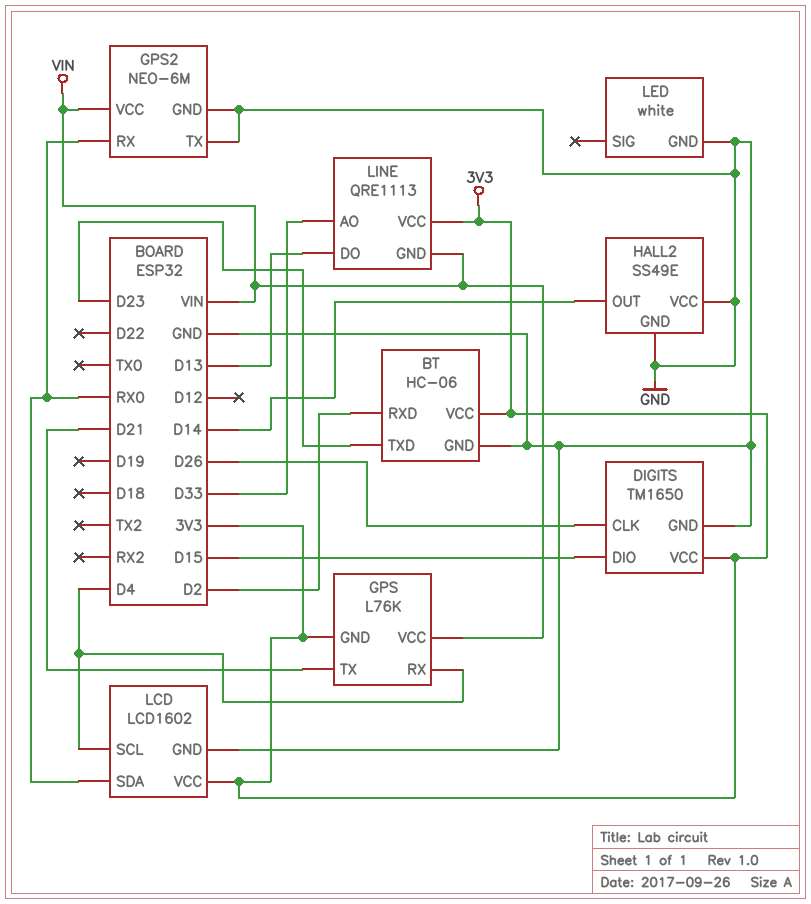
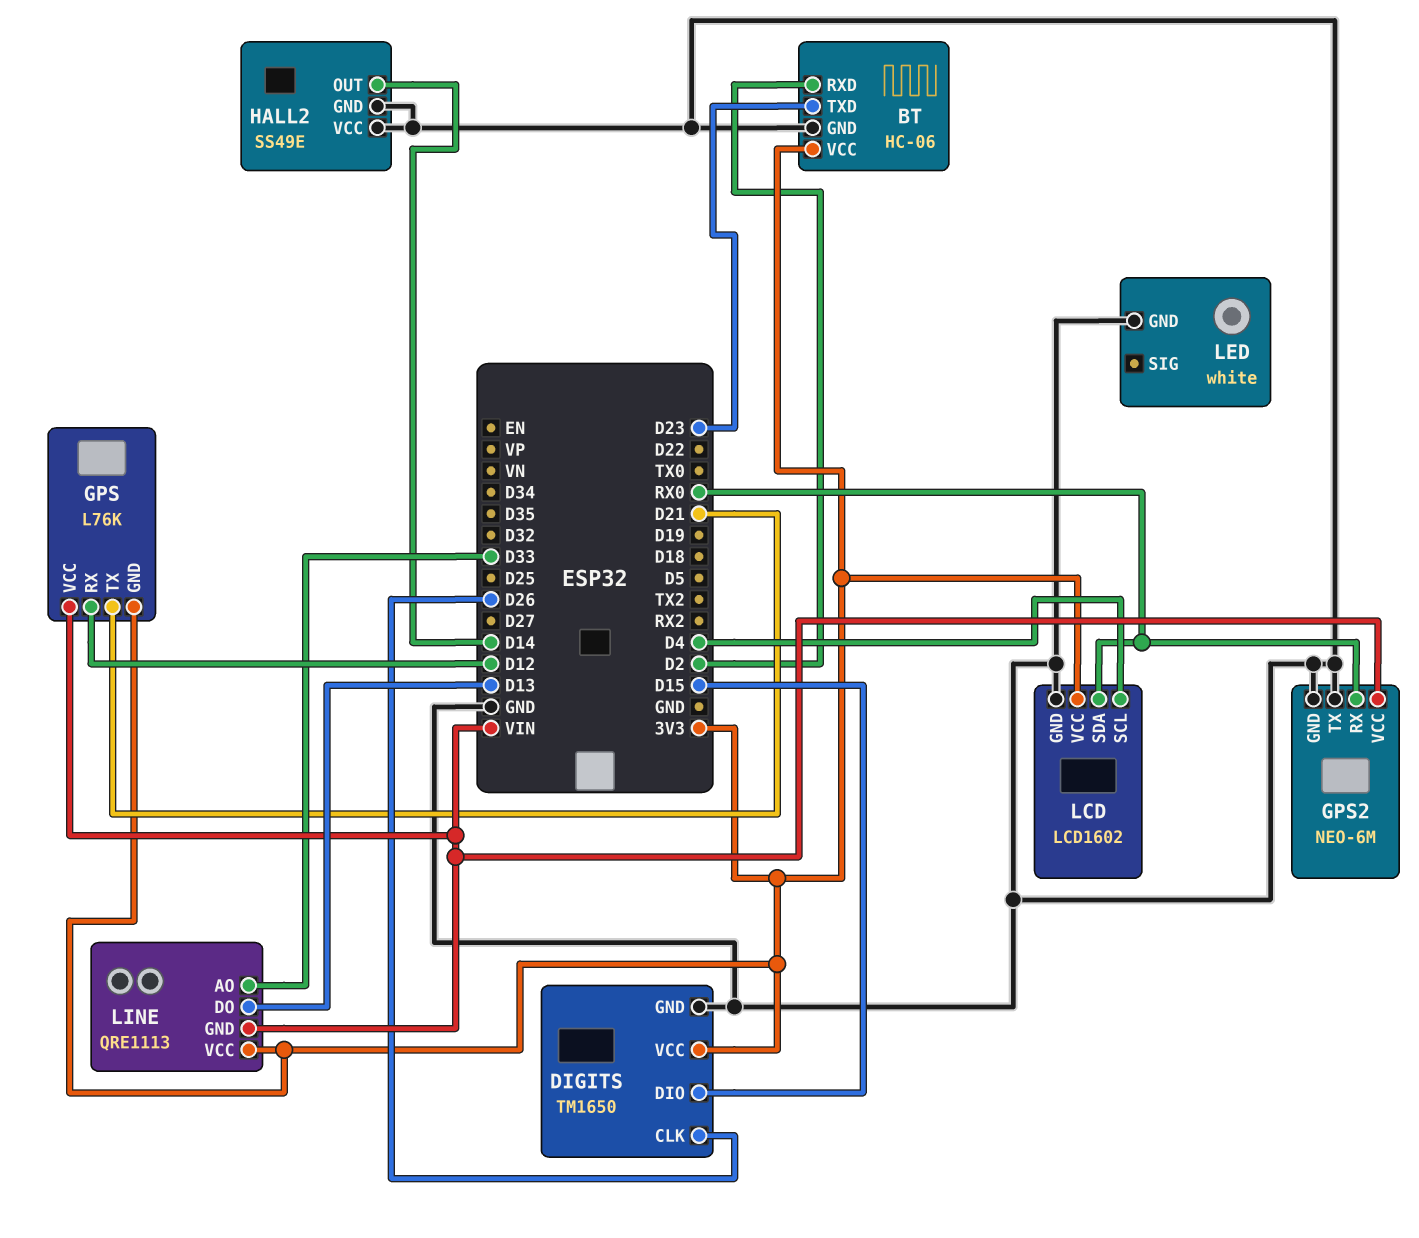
GPS pin RX: D4 -> D12

